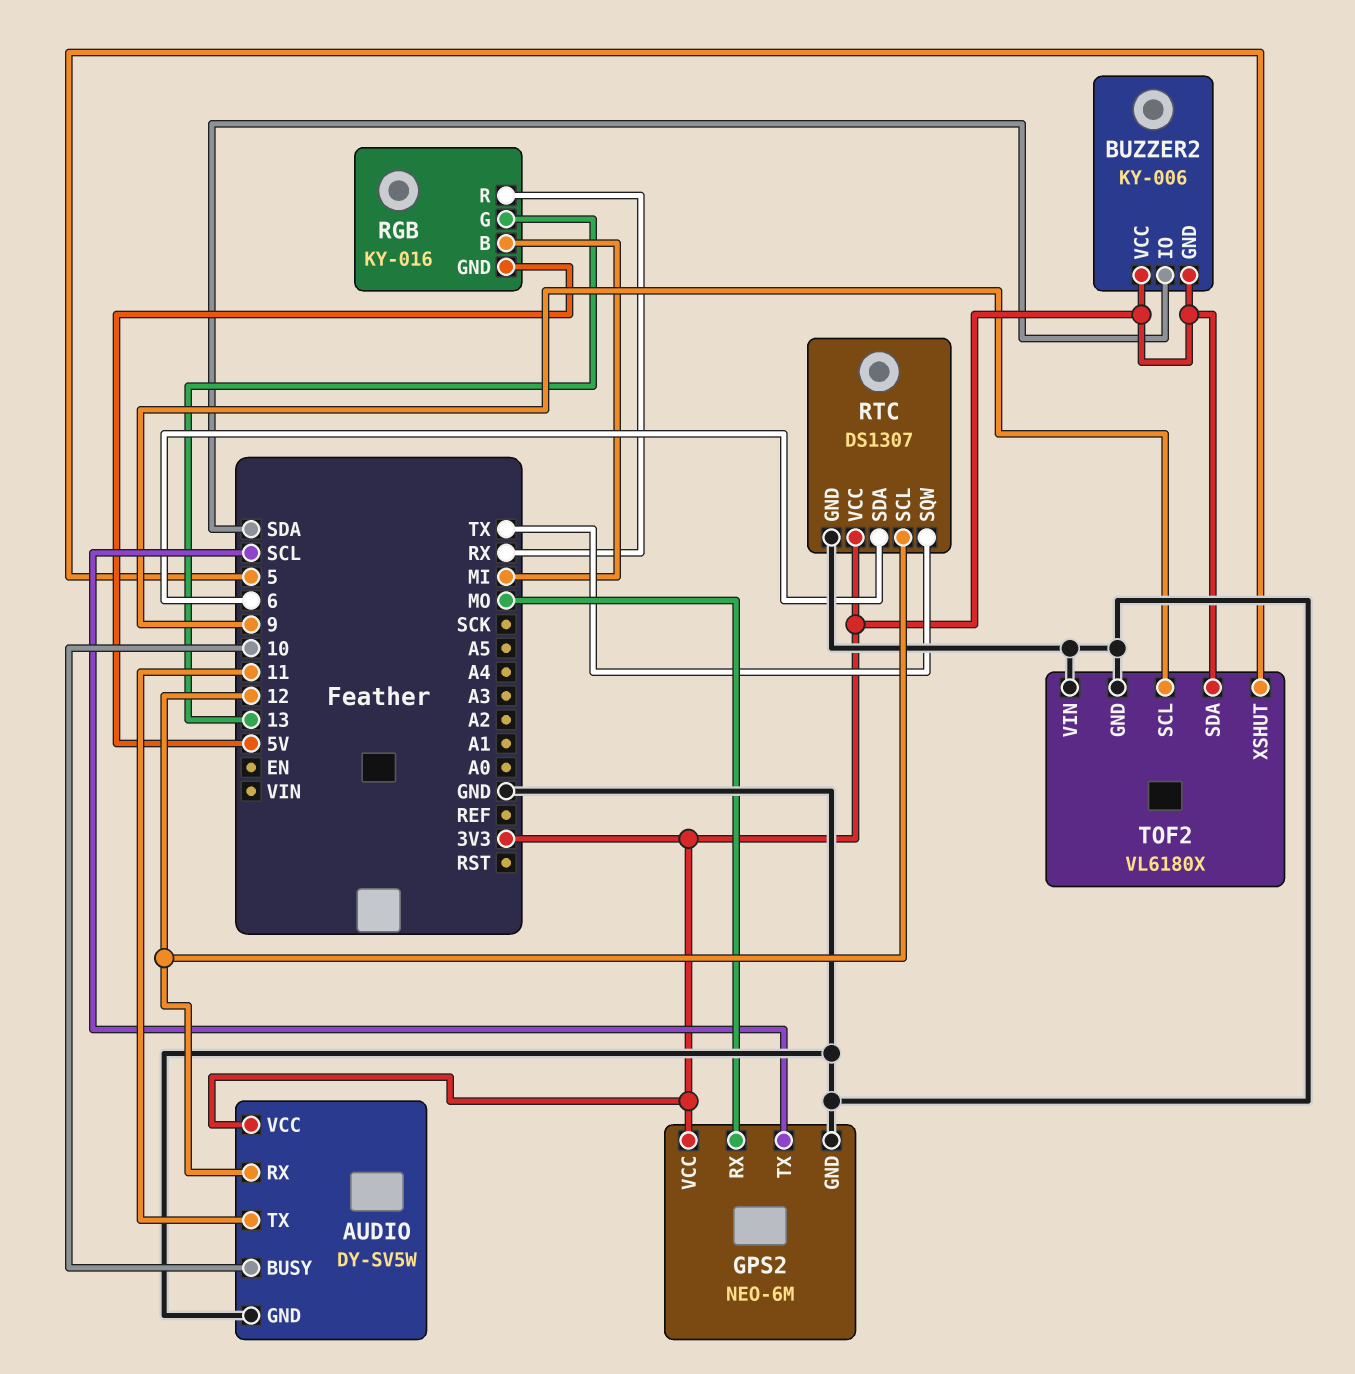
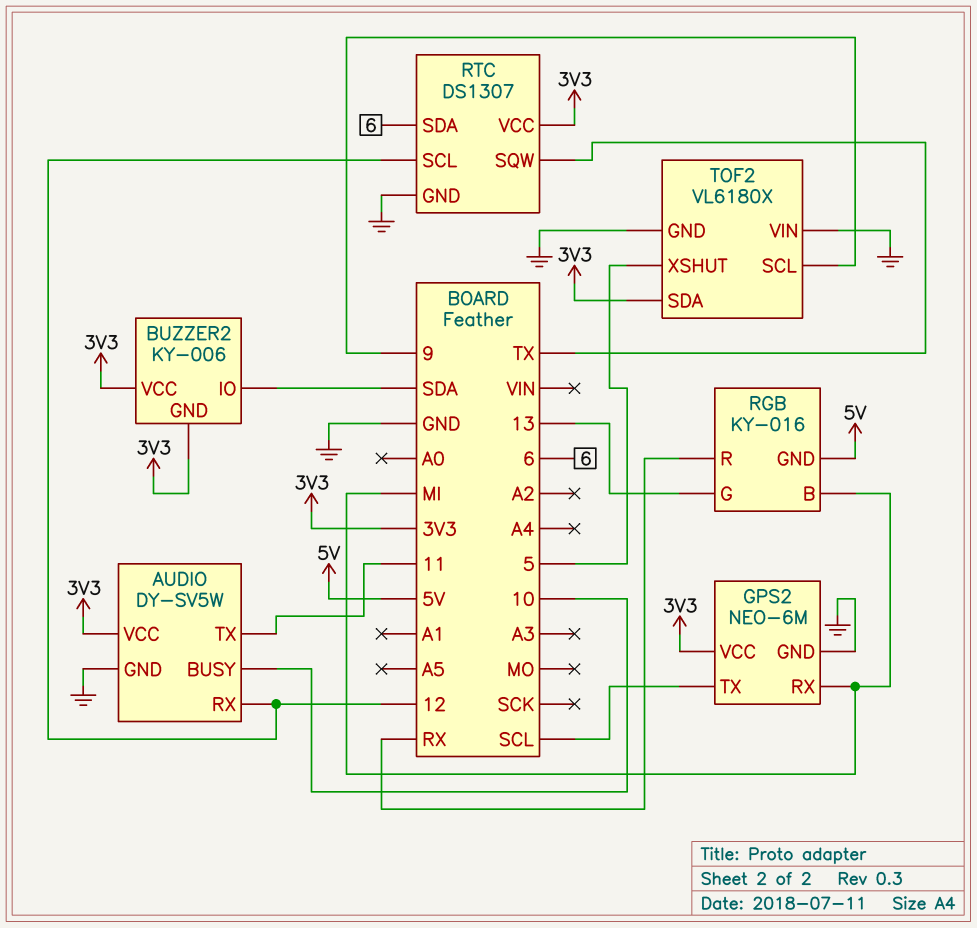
GPS2 pin RX: MO -> MI

